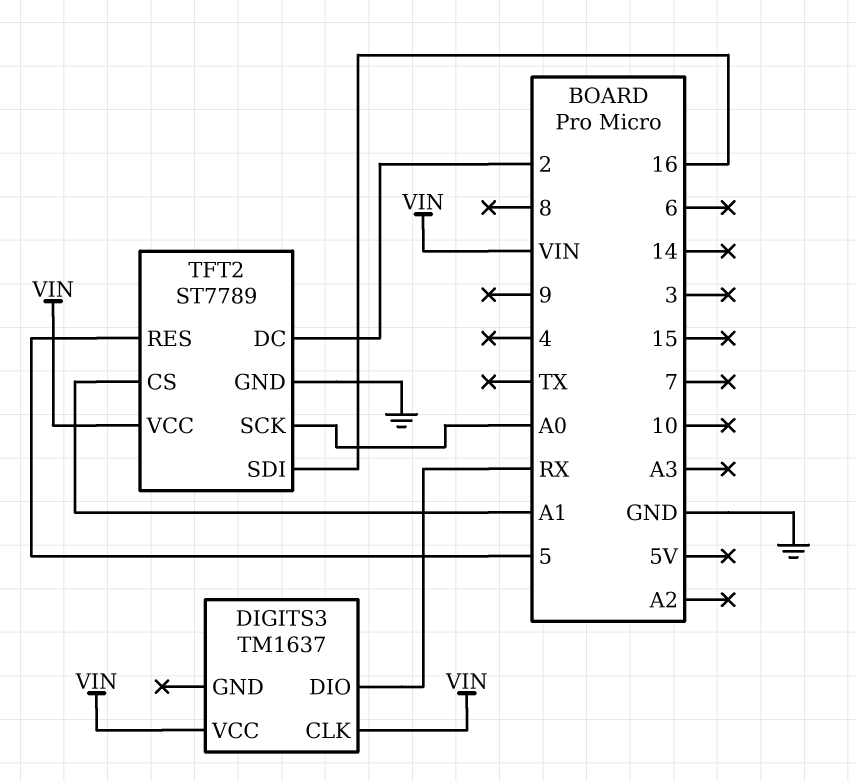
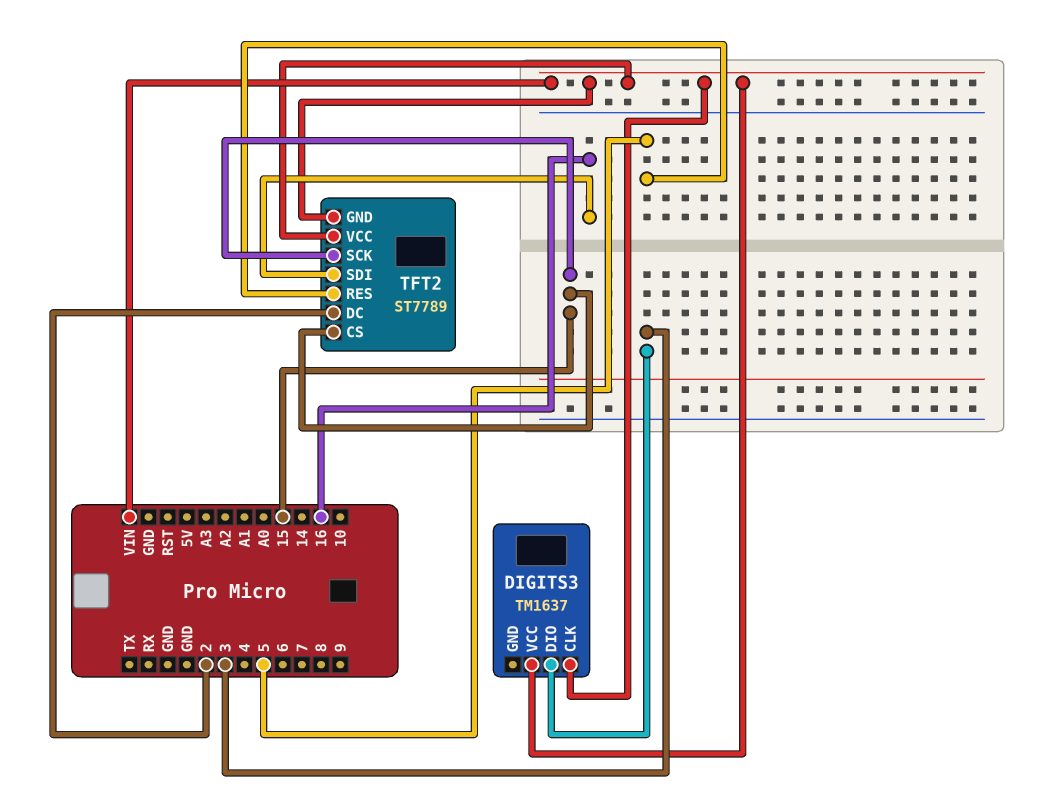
DIGITS3 pin DIO: RX -> 3
TFT2 pin CS: A1 -> 15
TFT2 pin GND: GND -> VIN
TFT2 pin SCK: A0 -> 15

